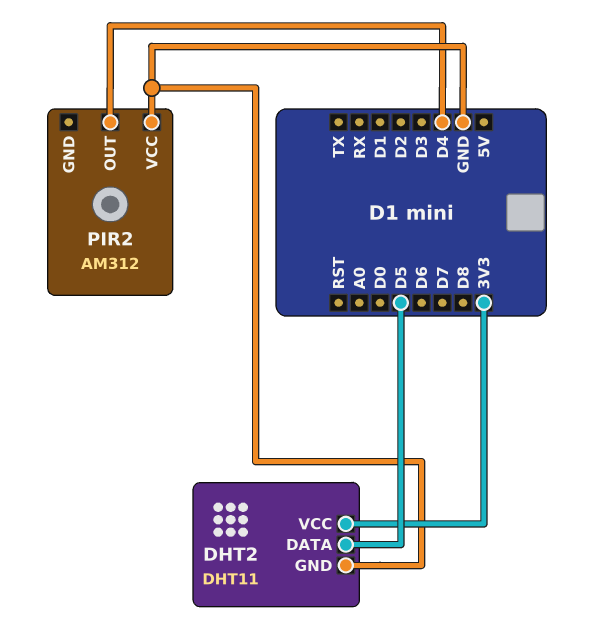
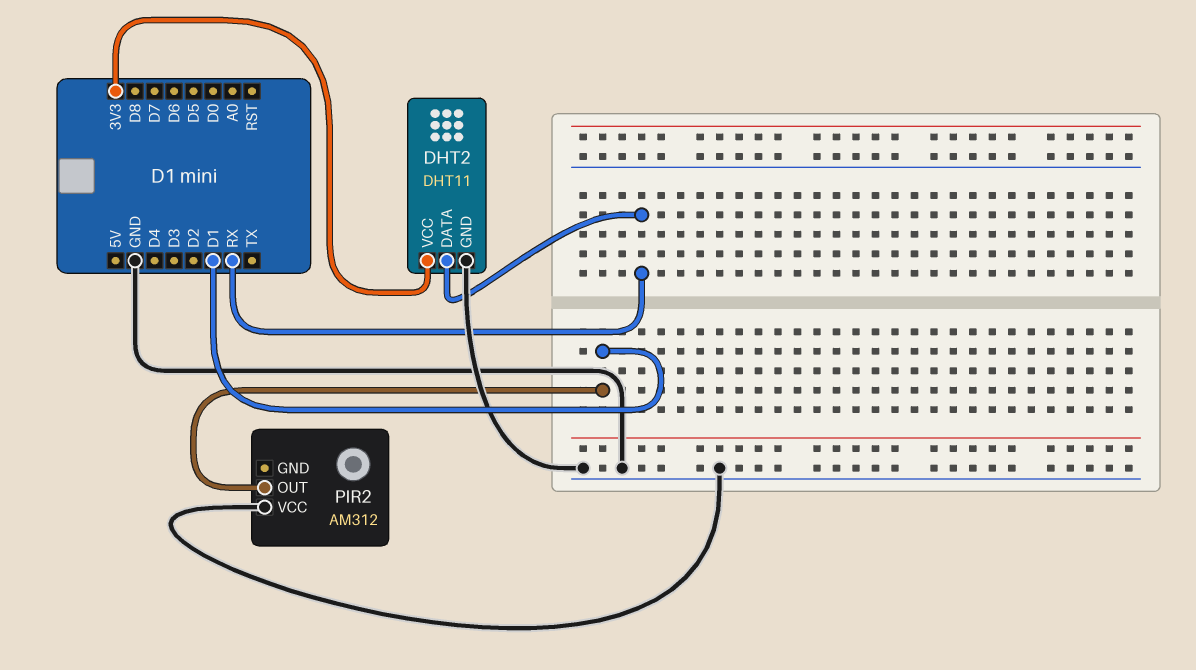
DHT2 pin DATA: D5 -> RX
PIR2 pin OUT: D4 -> D1

